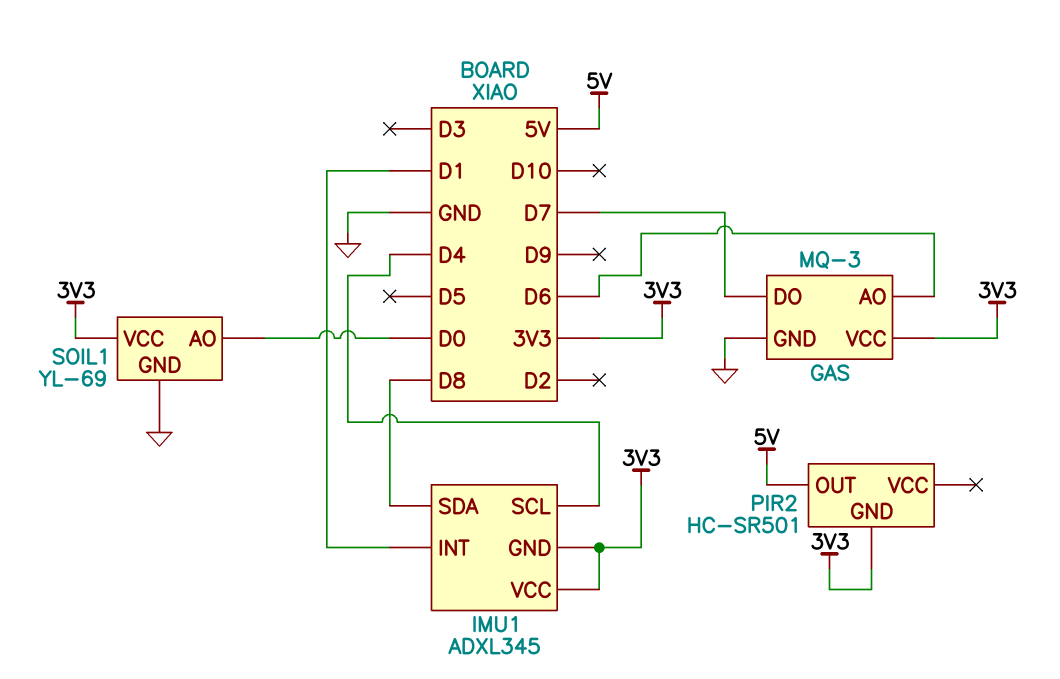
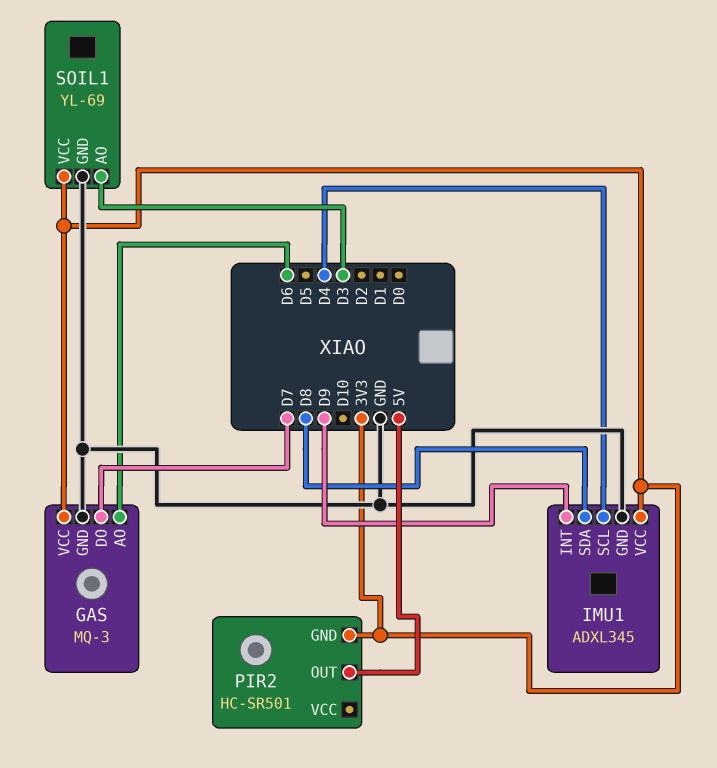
IMU1 pin GND: 3V3 -> GND
IMU1 pin INT: D1 -> D9
SOIL1 pin AO: D0 -> D3

